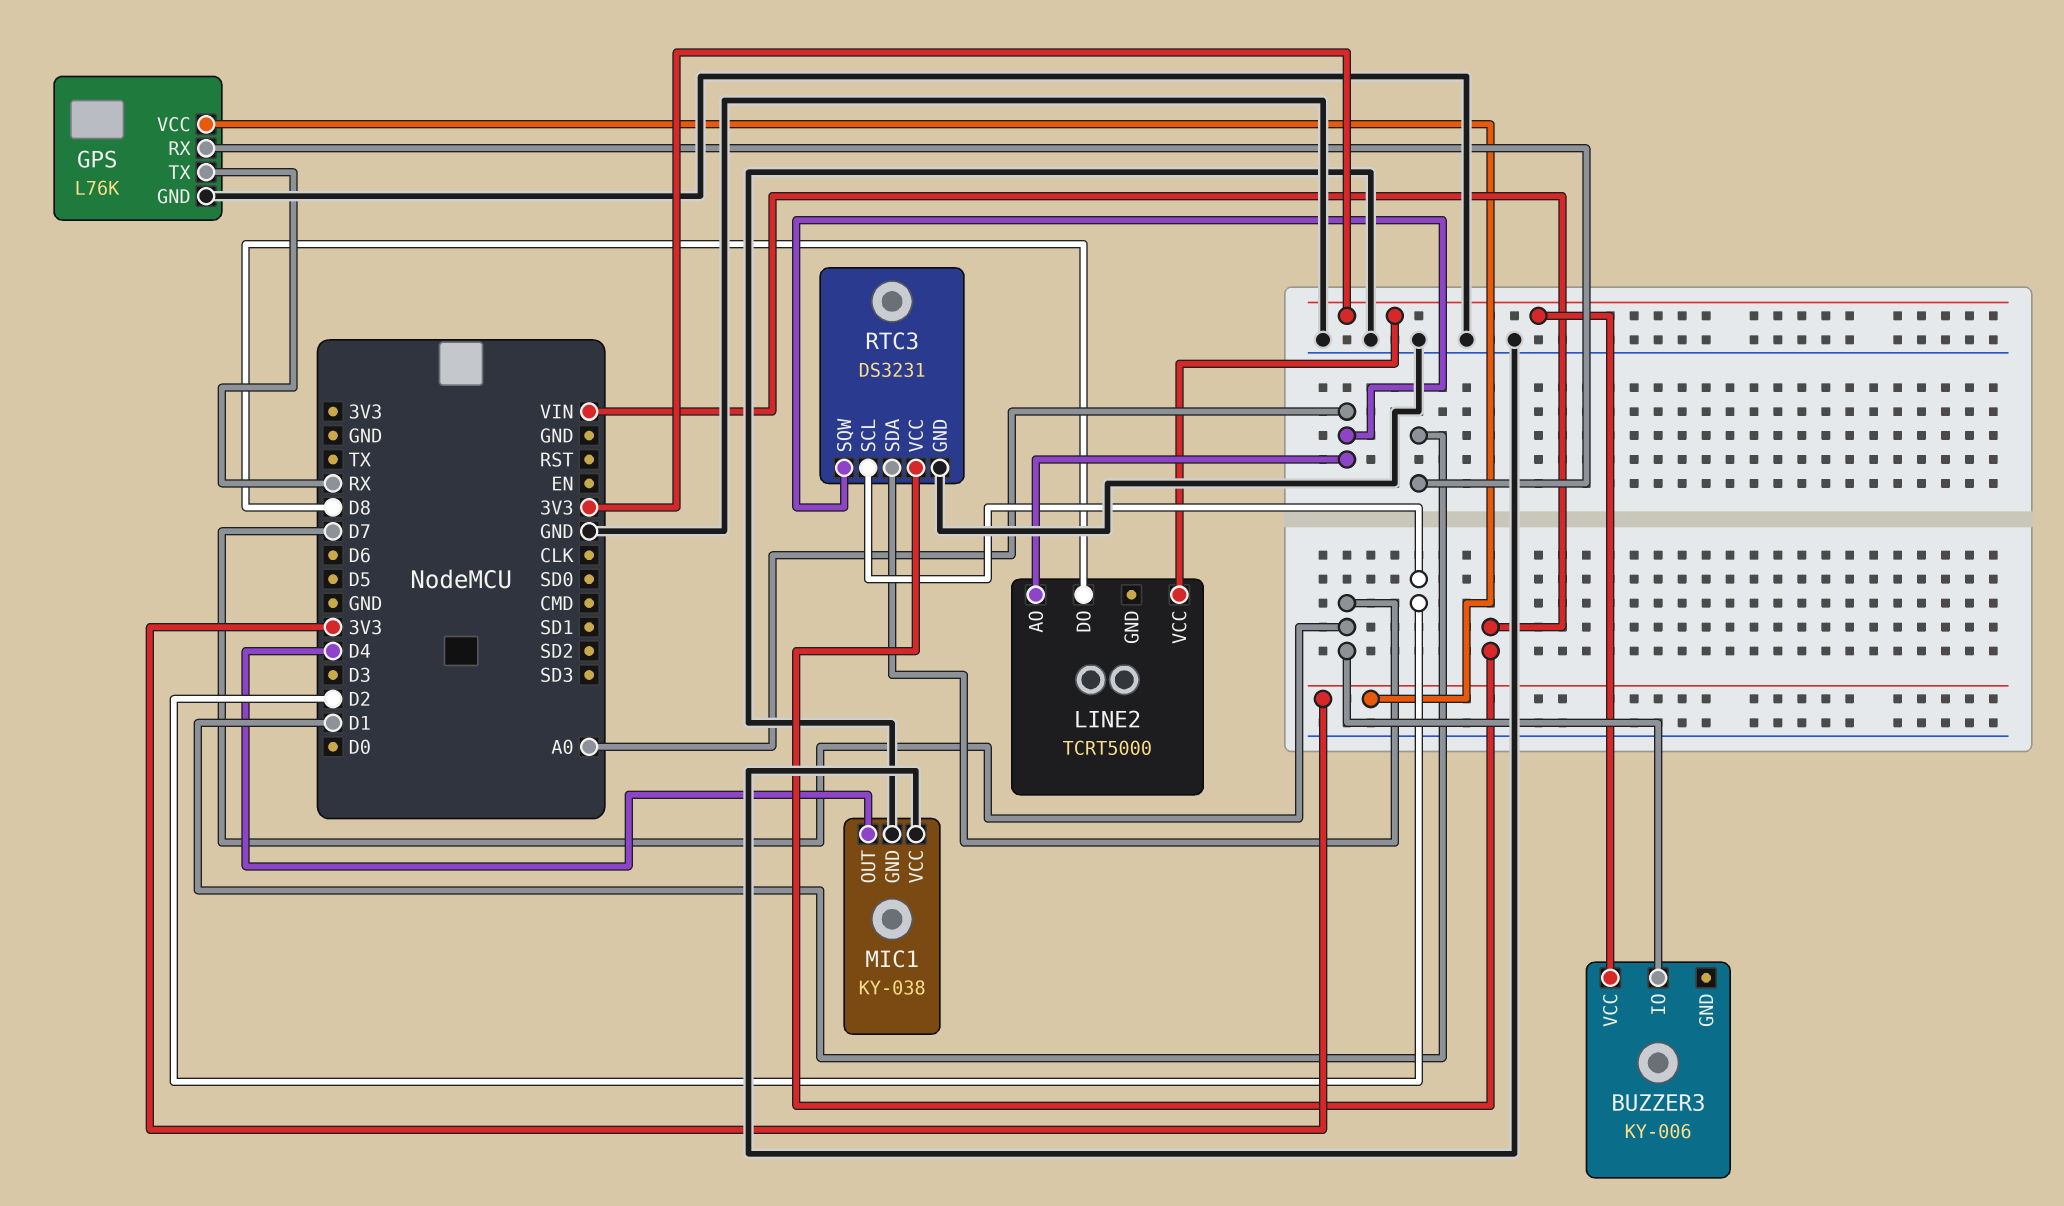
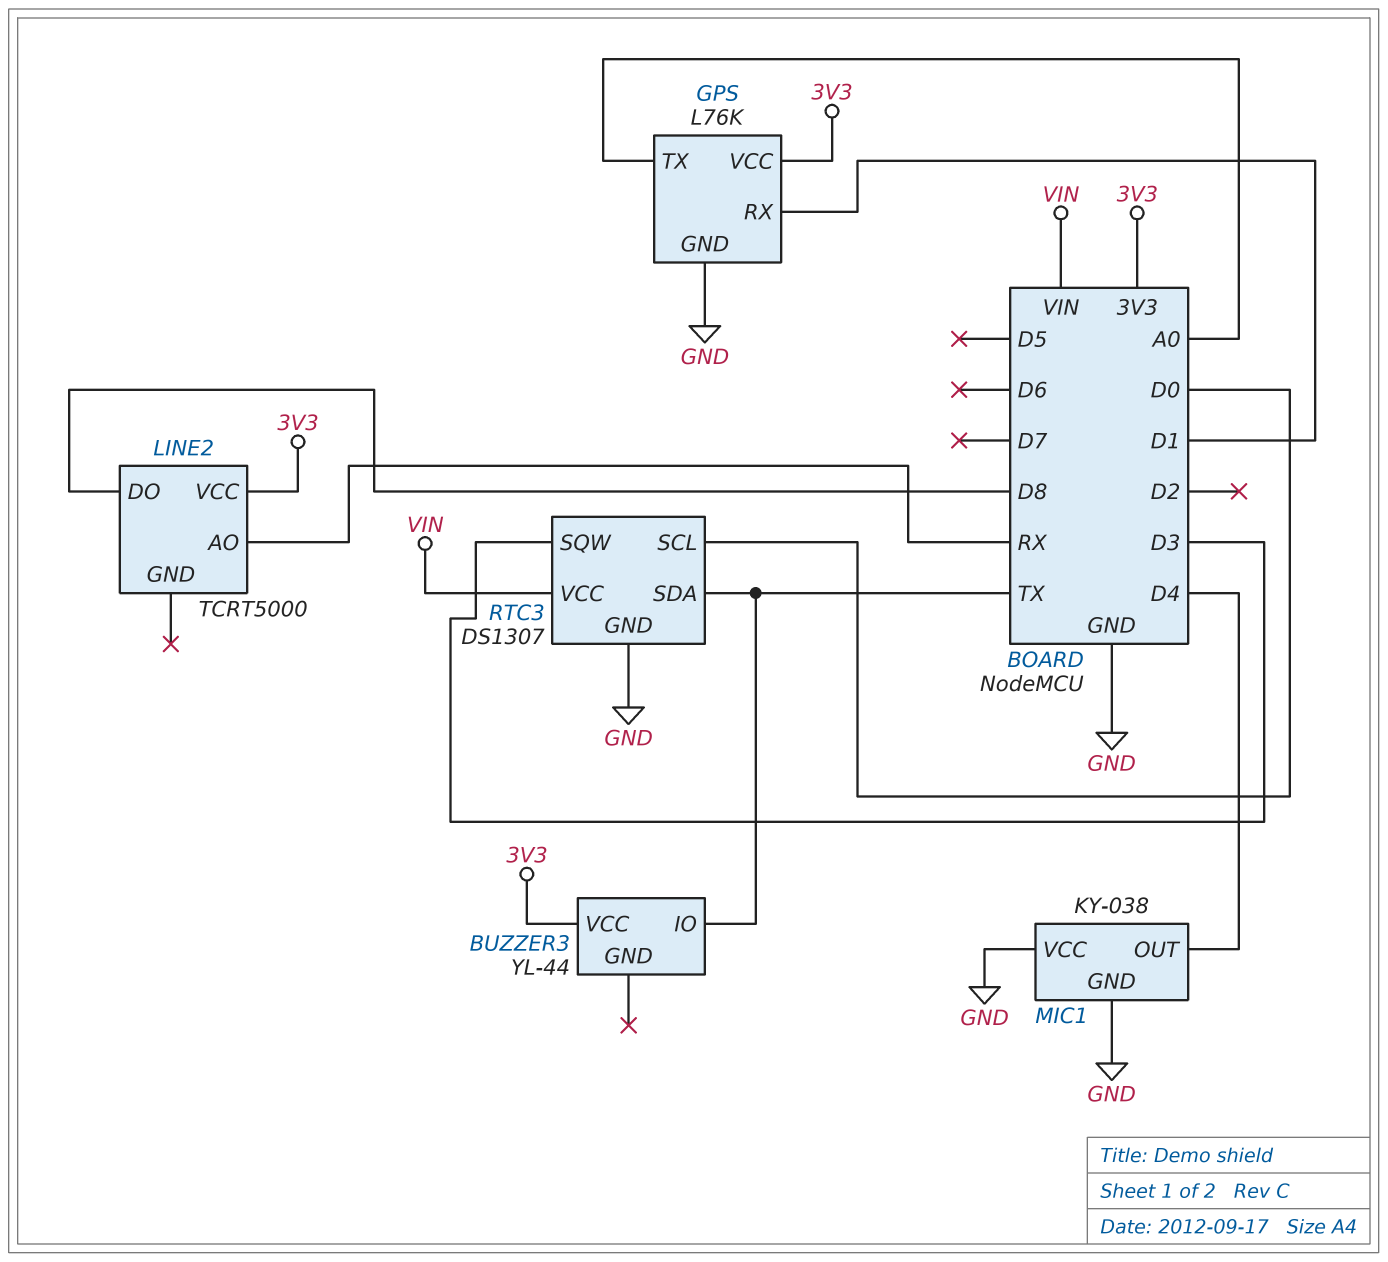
BUZZER3: KY-006 -> YL-44
BUZZER3 pin IO: D7 -> TX
GPS pin TX: RX -> A0
LINE2 pin AO: A0 -> RX
RTC3: DS3231 -> DS1307
RTC3 pin SCL: D2 -> D0
RTC3 pin SDA: D7 -> TX
RTC3 pin SQW: A0 -> D3

